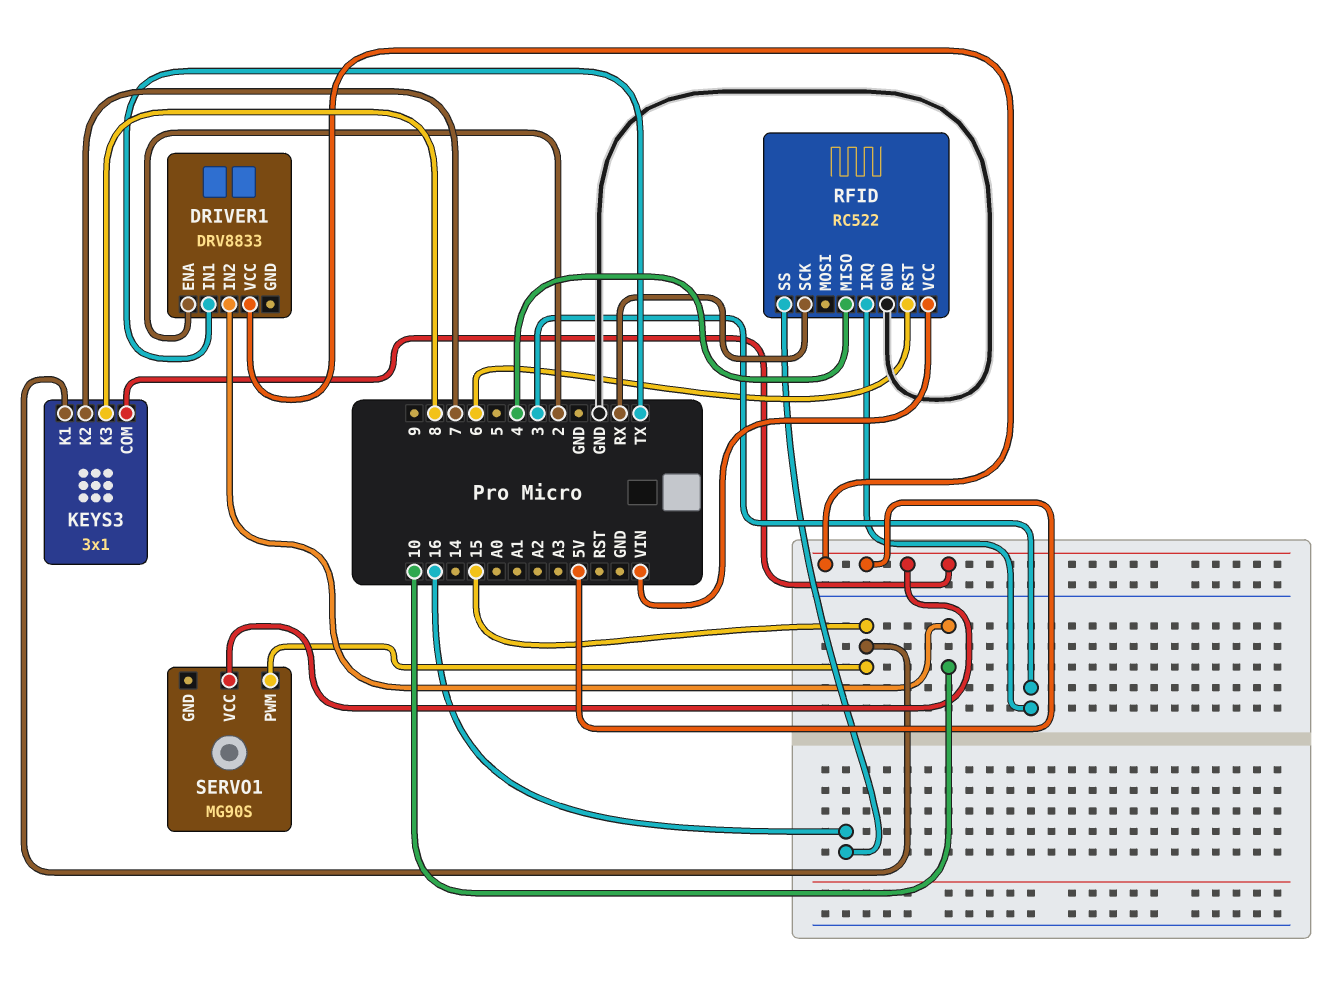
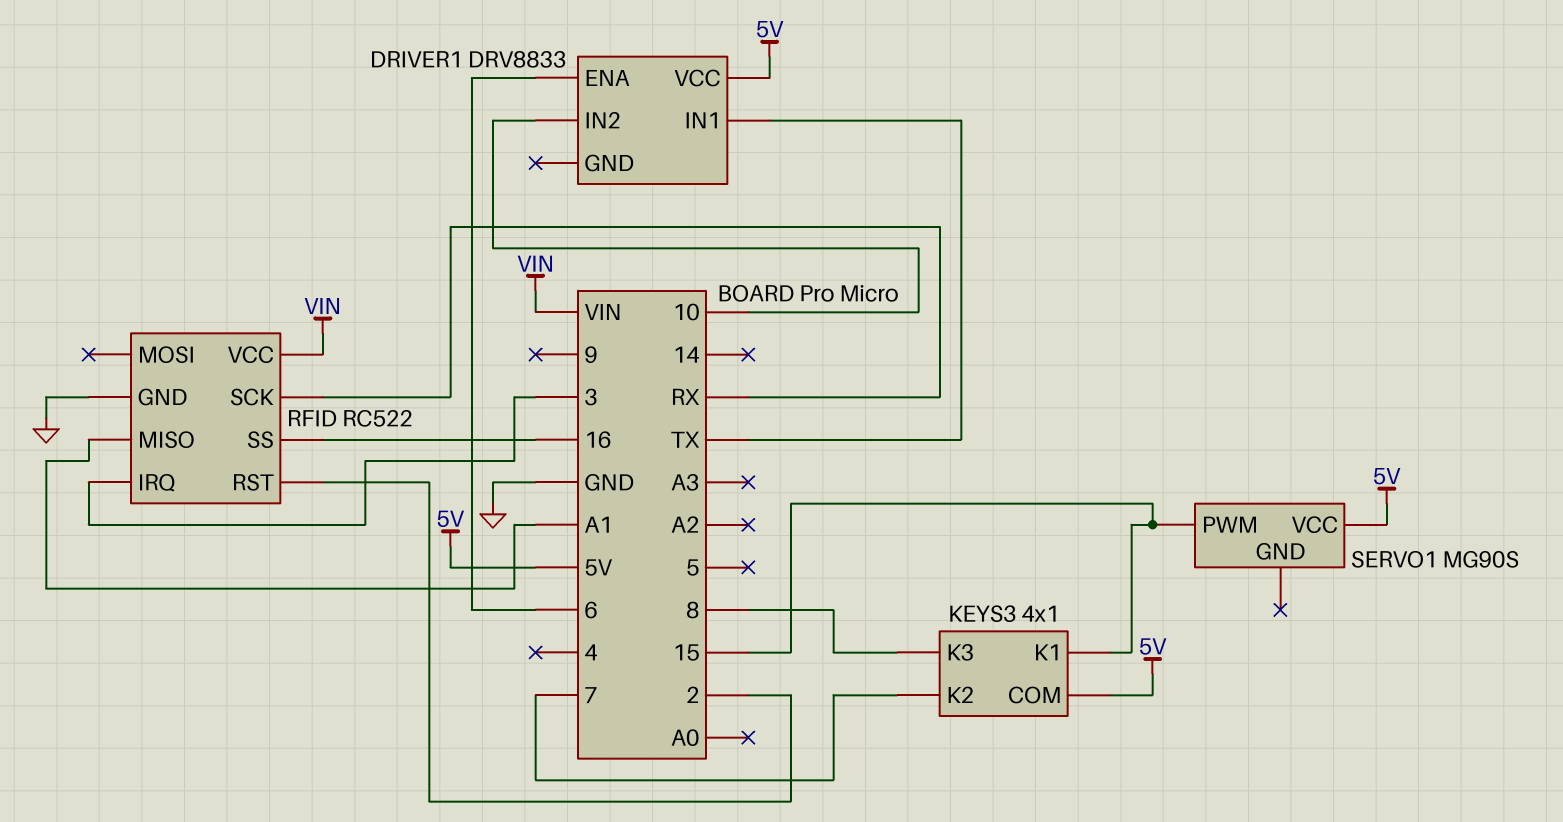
DRIVER1 pin ENA: 2 -> 6
KEYS3: 3x1 -> 4x1
RFID pin MISO: 4 -> A1
RFID pin RST: 6 -> 2

